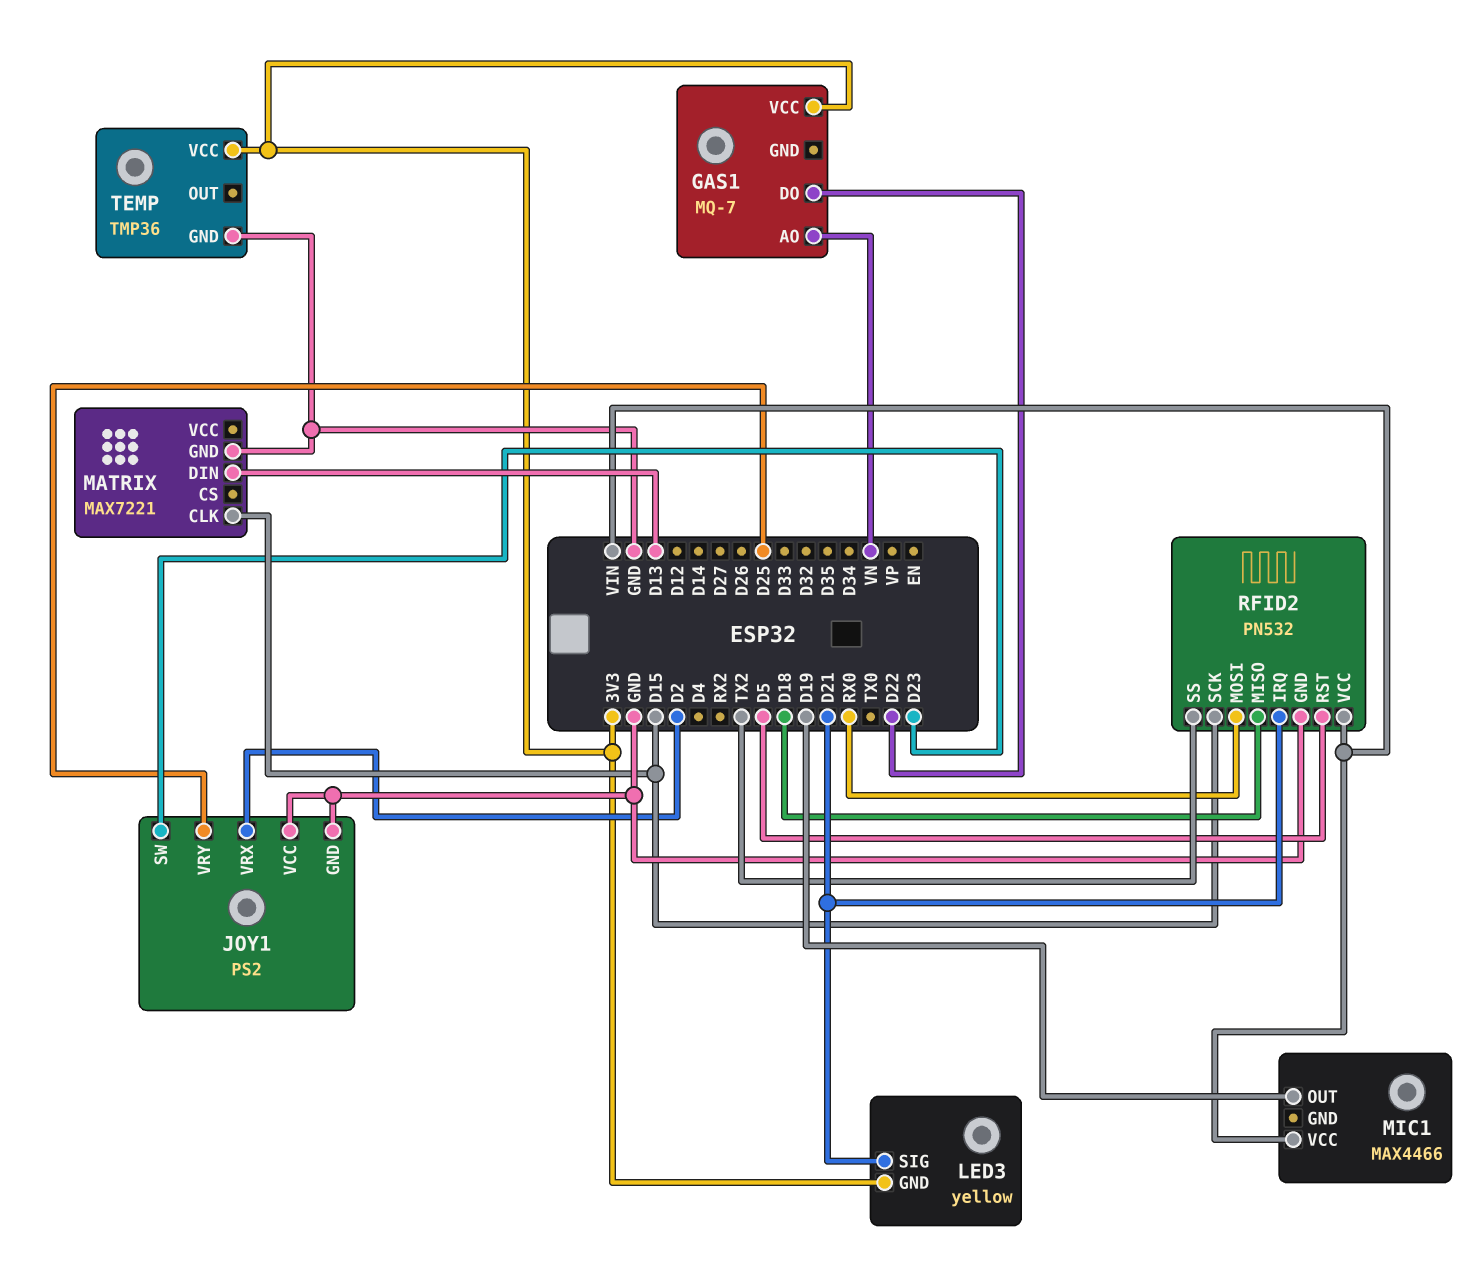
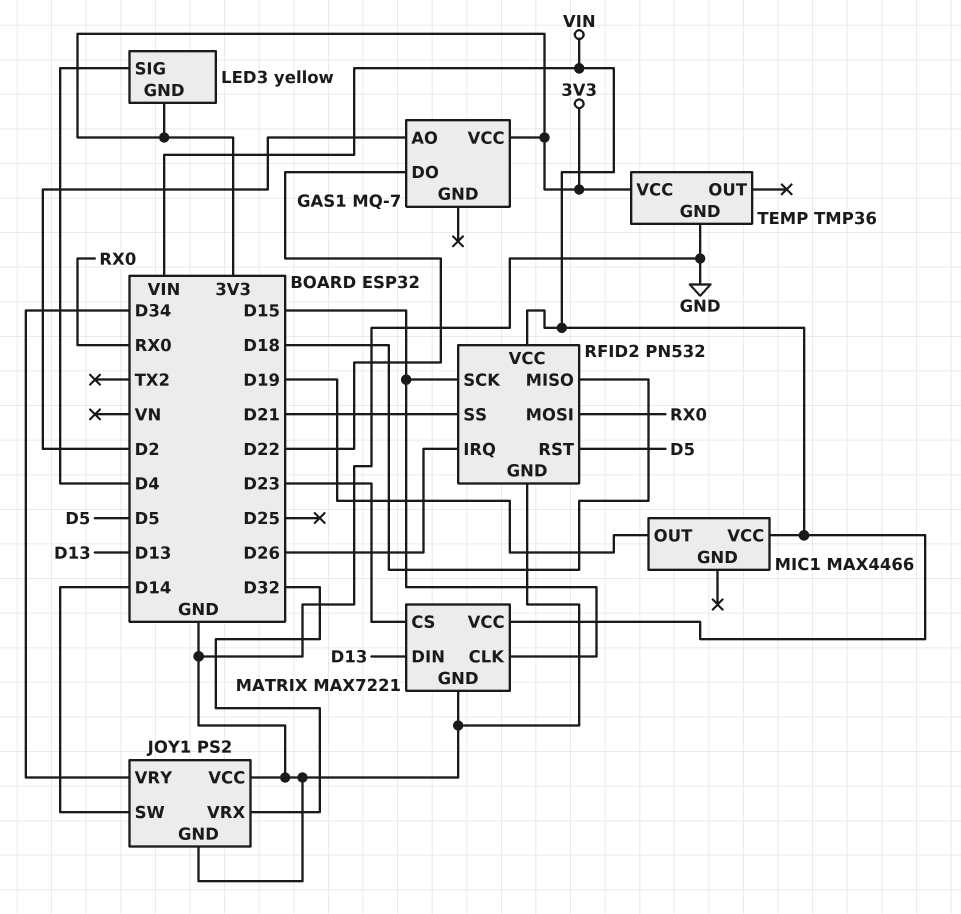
GAS1 pin AO: VN -> D2
JOY1 pin SW: D23 -> D14
JOY1 pin VRX: D2 -> D32
JOY1 pin VRY: D25 -> D34
LED3 pin SIG: D21 -> D4
MATRIX pin CS: none -> D23
MATRIX pin VCC: none -> VIN
RFID2 pin IRQ: D21 -> D26
RFID2 pin SS: TX2 -> D21

